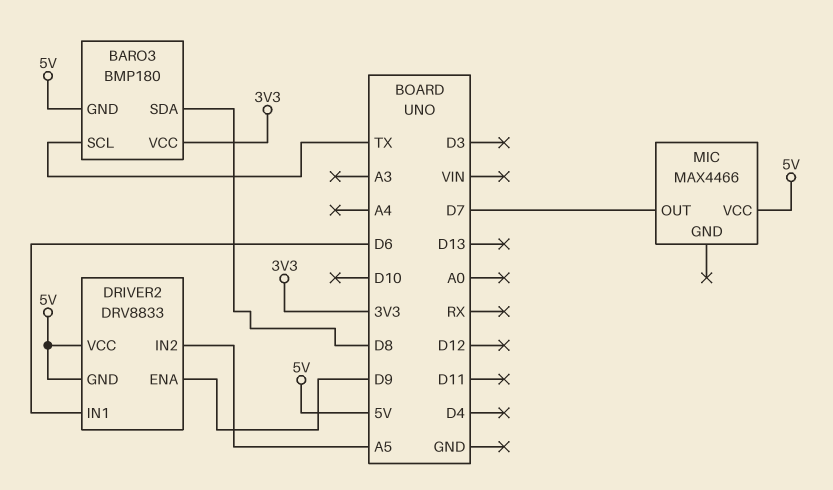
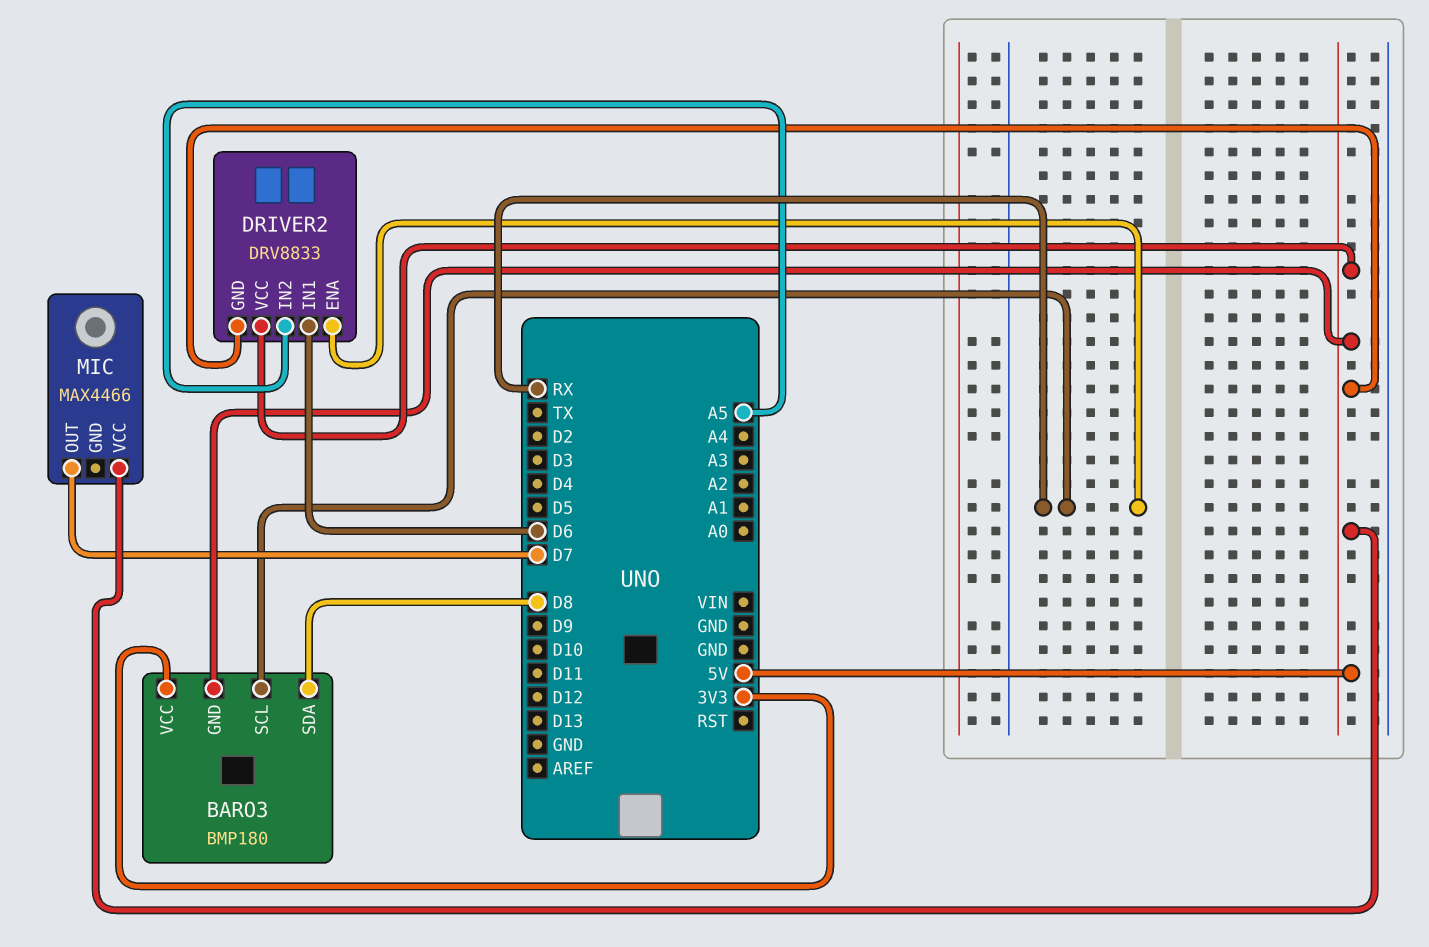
BARO3 pin SCL: TX -> RX
DRIVER2 pin ENA: D9 -> RX

